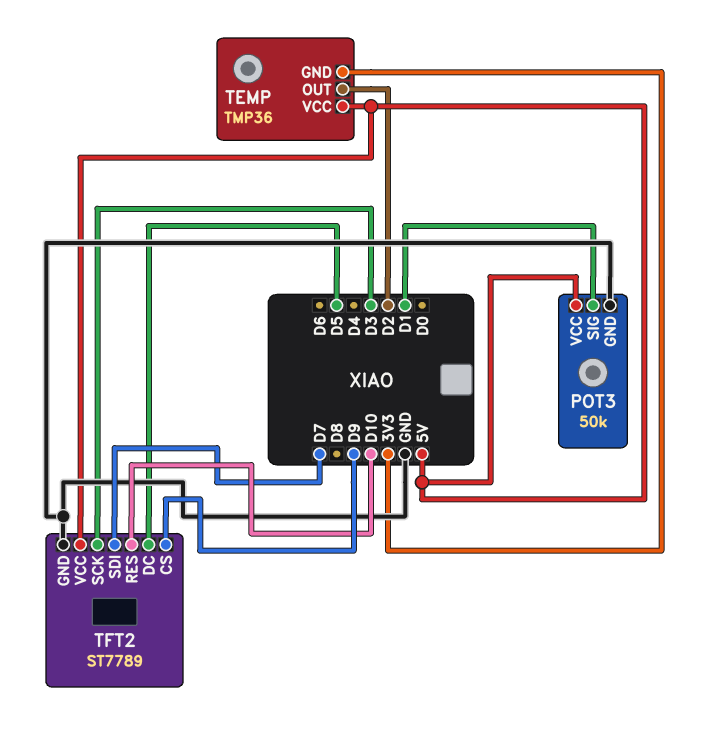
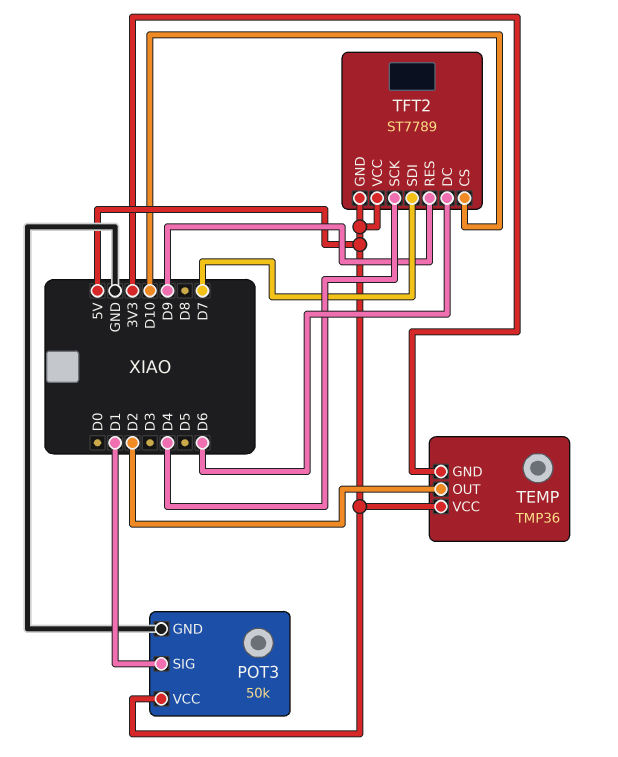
TFT2 pin CS: D9 -> D10
TFT2 pin DC: D5 -> D6
TFT2 pin GND: GND -> 5V
TFT2 pin RES: D10 -> D9
TFT2 pin SCK: D3 -> D4

